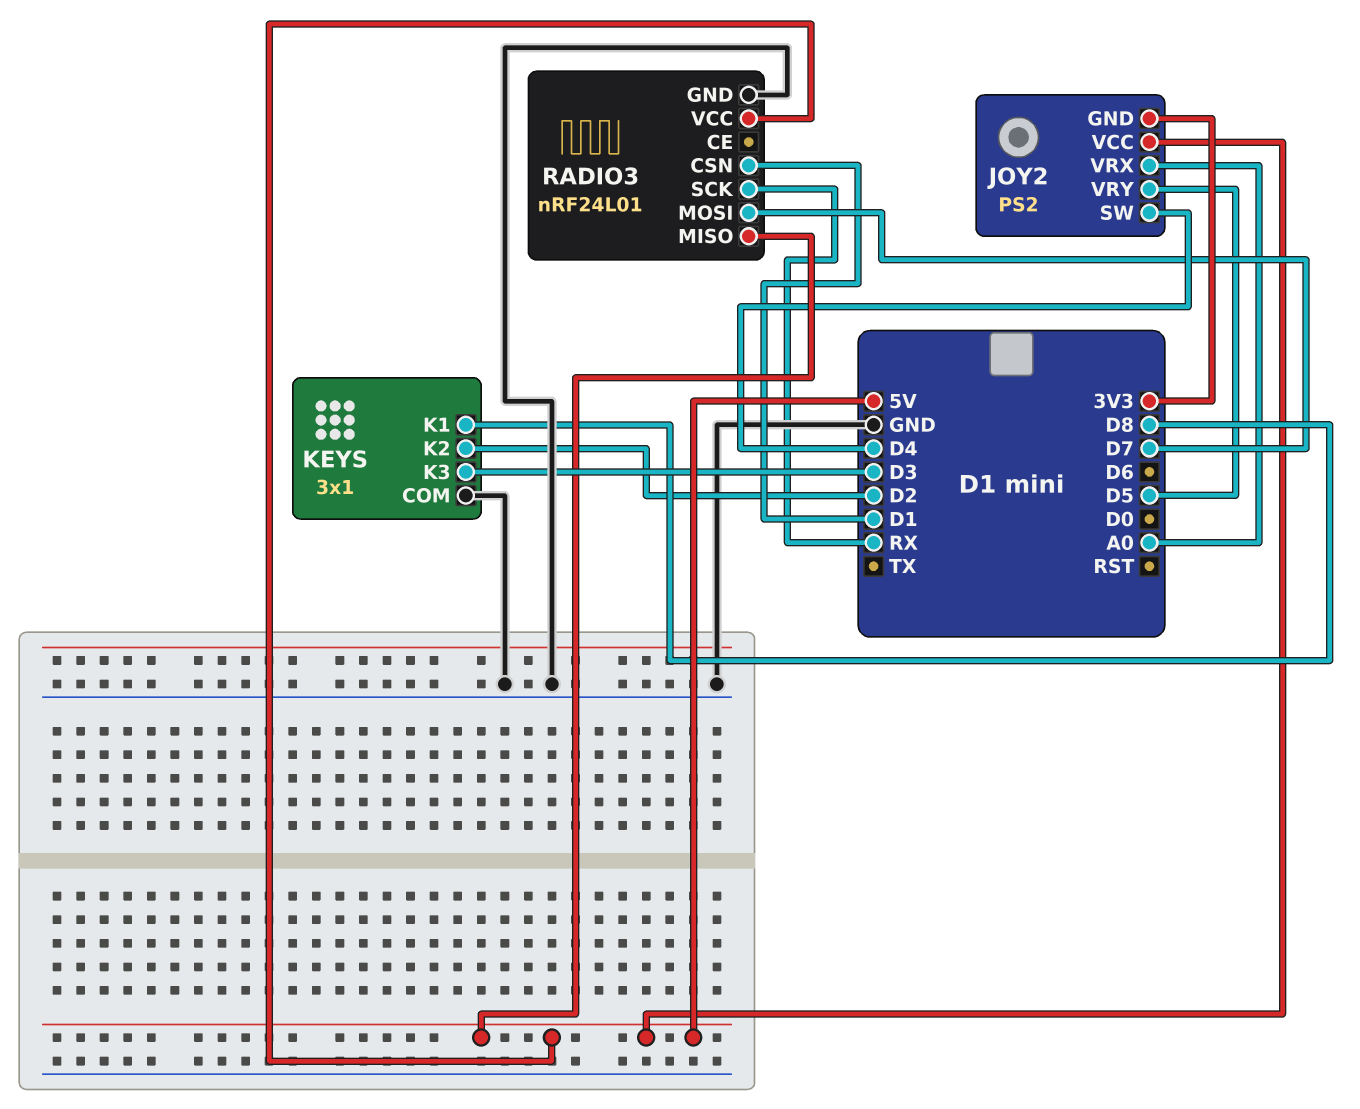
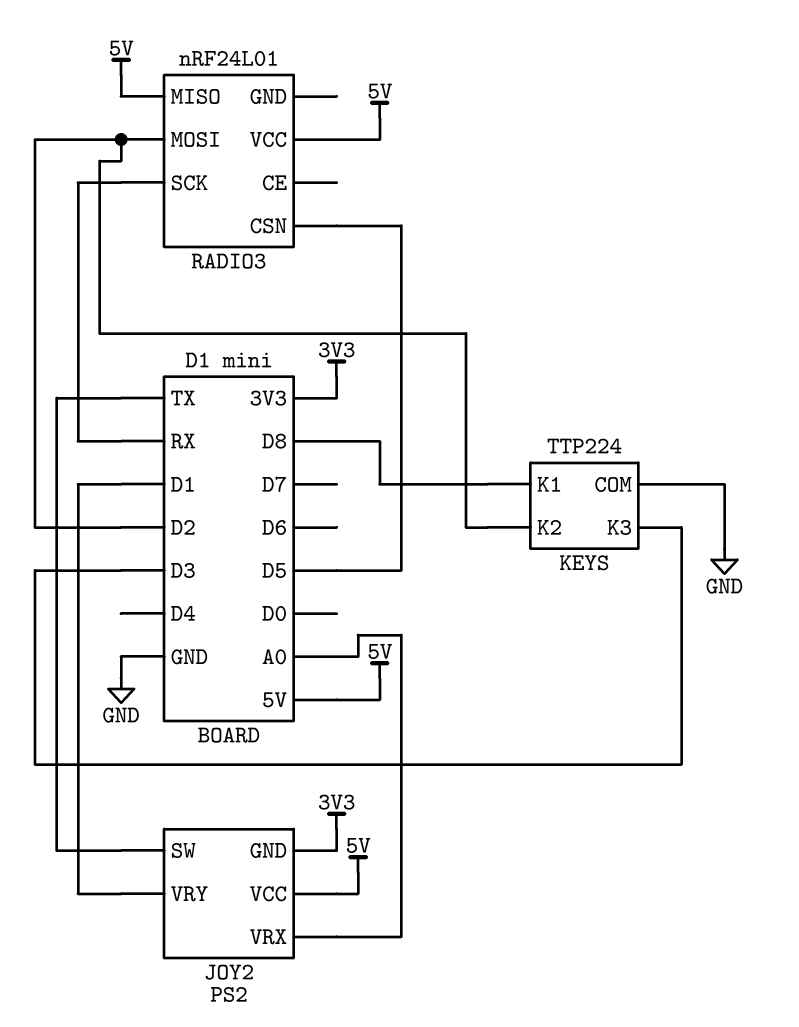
JOY2 pin SW: D4 -> TX
JOY2 pin VRY: D5 -> D1
KEYS: 3x1 -> TTP224
RADIO3 pin CSN: D1 -> D5
RADIO3 pin GND: GND -> none
RADIO3 pin MOSI: D7 -> D2

